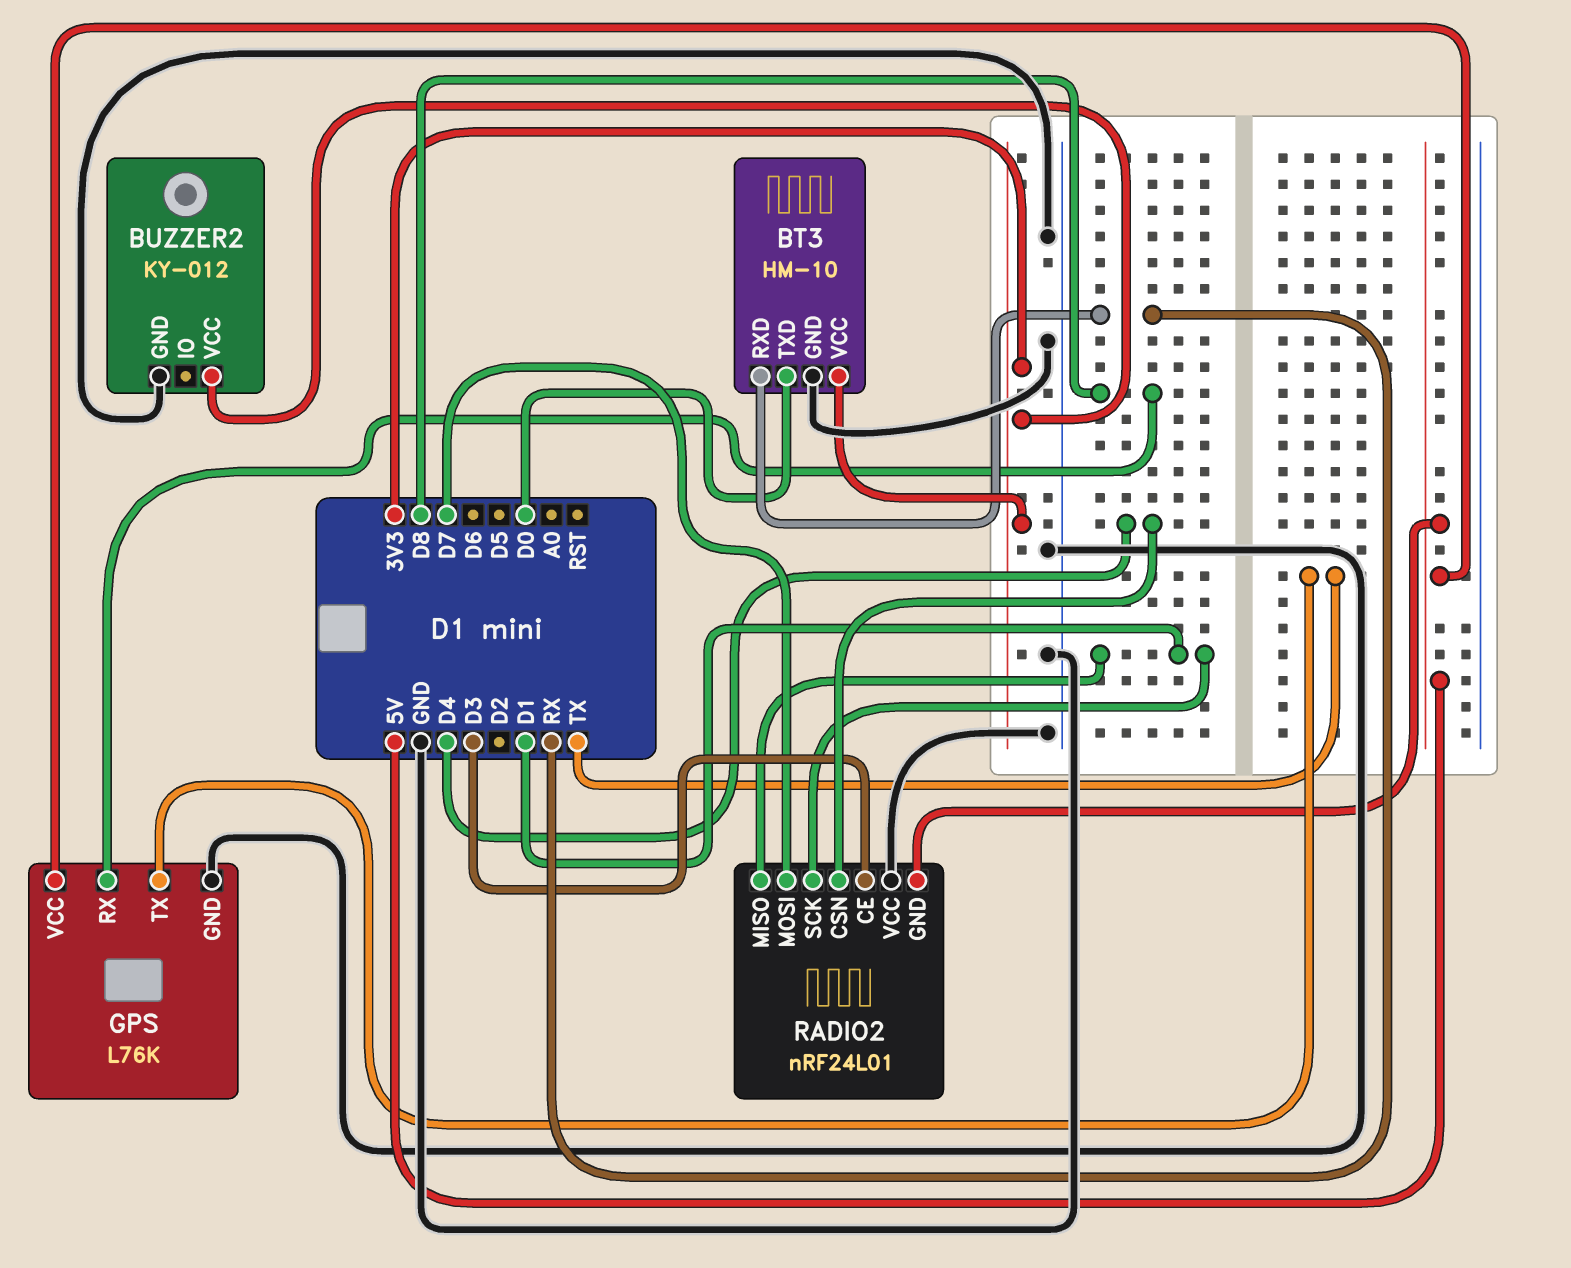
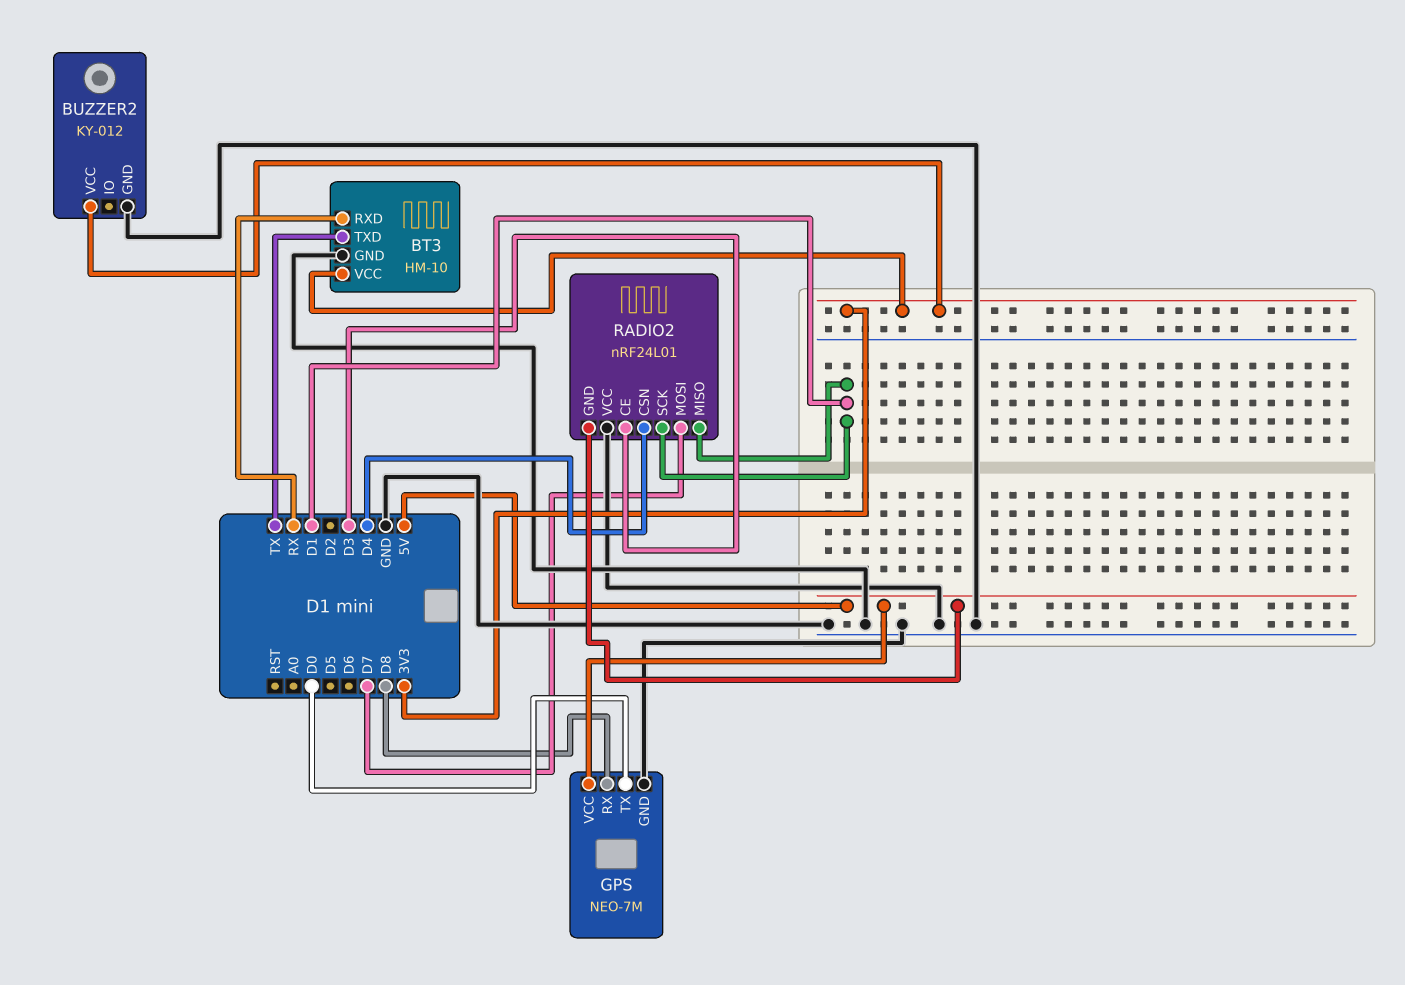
BT3 pin TXD: D0 -> TX
GPS: L76K -> NEO-7M
GPS pin TX: TX -> D0

